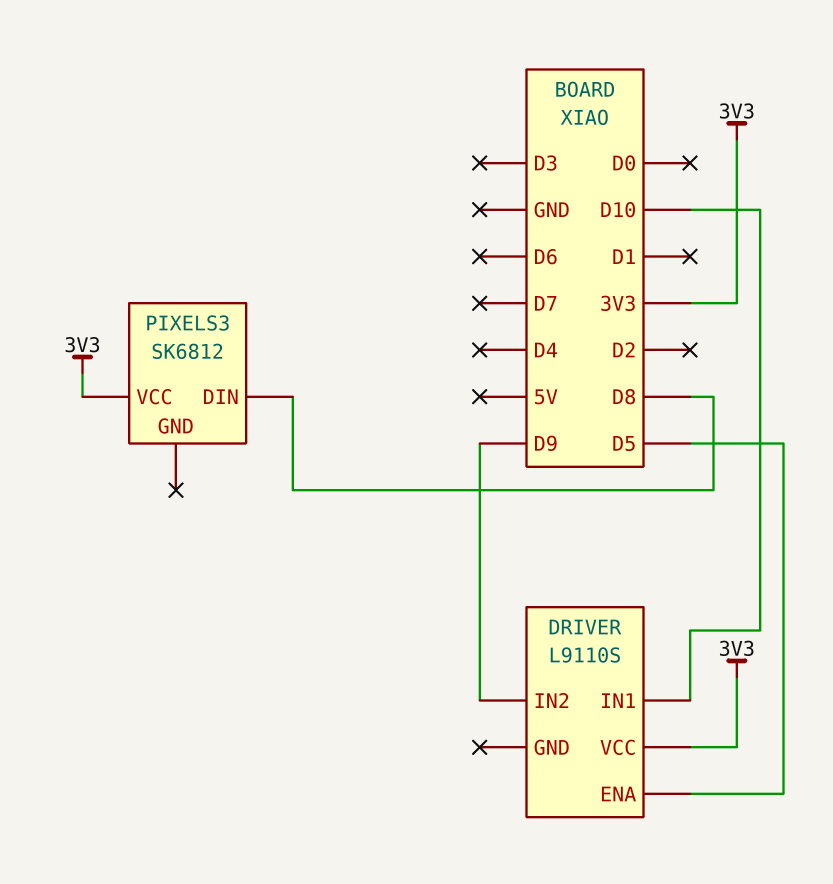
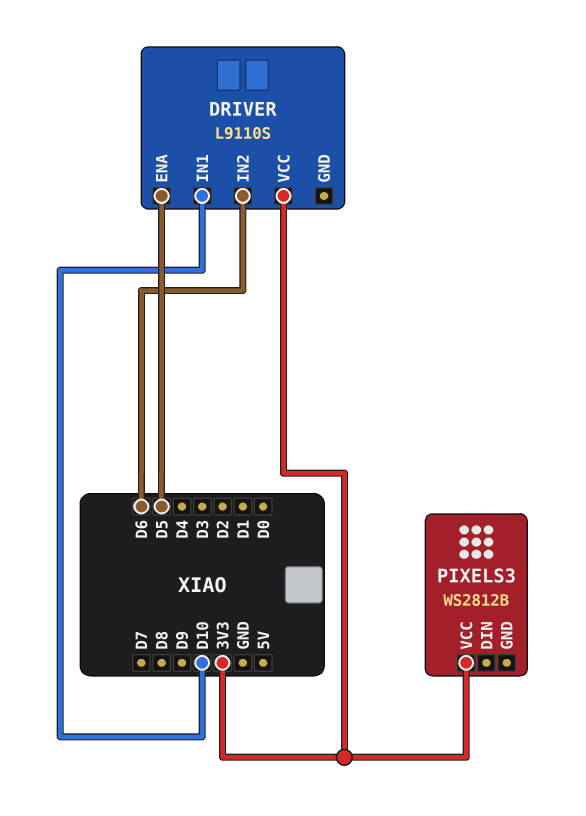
DRIVER pin IN2: D9 -> D6
PIXELS3: SK6812 -> WS2812B
PIXELS3 pin DIN: D8 -> none

